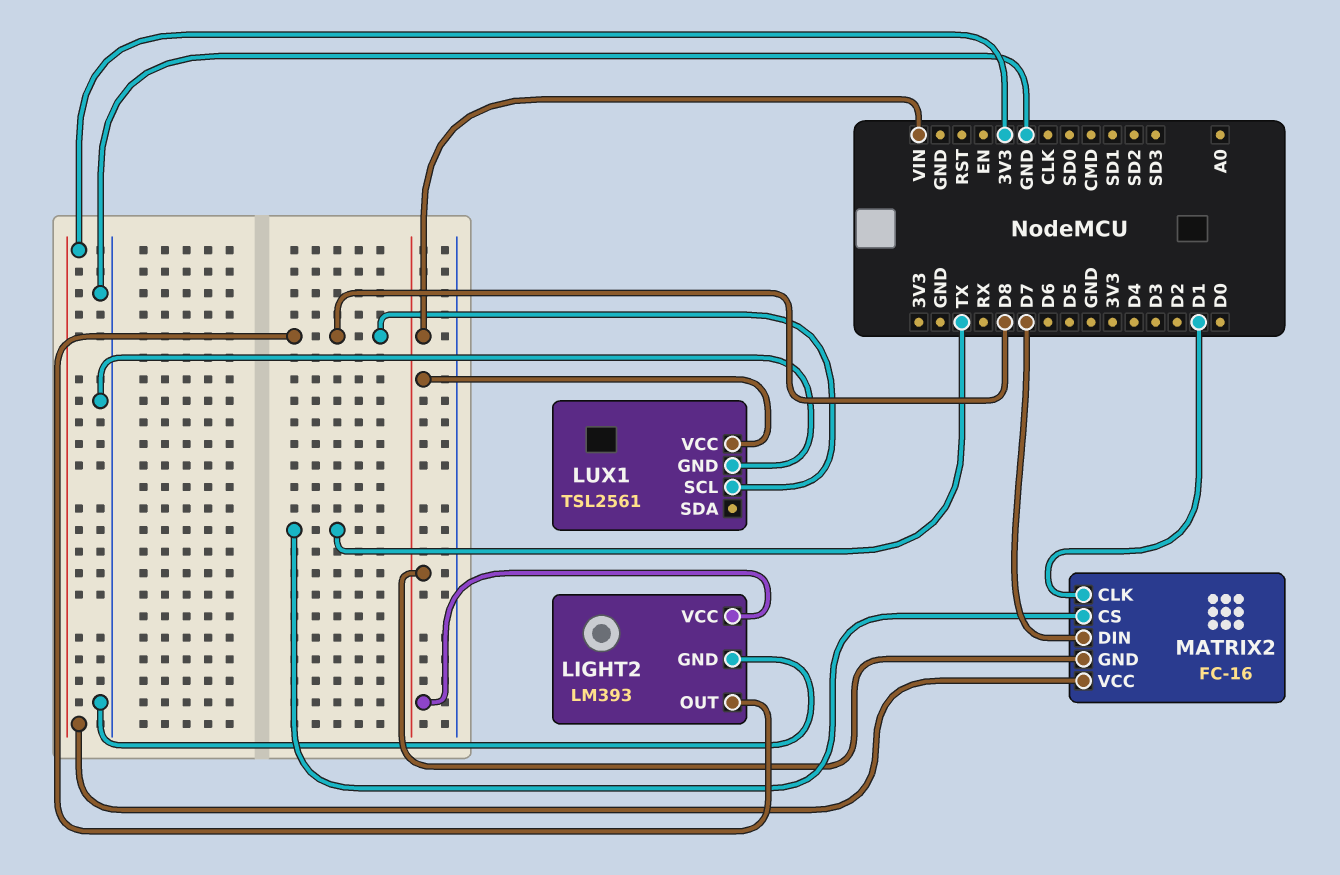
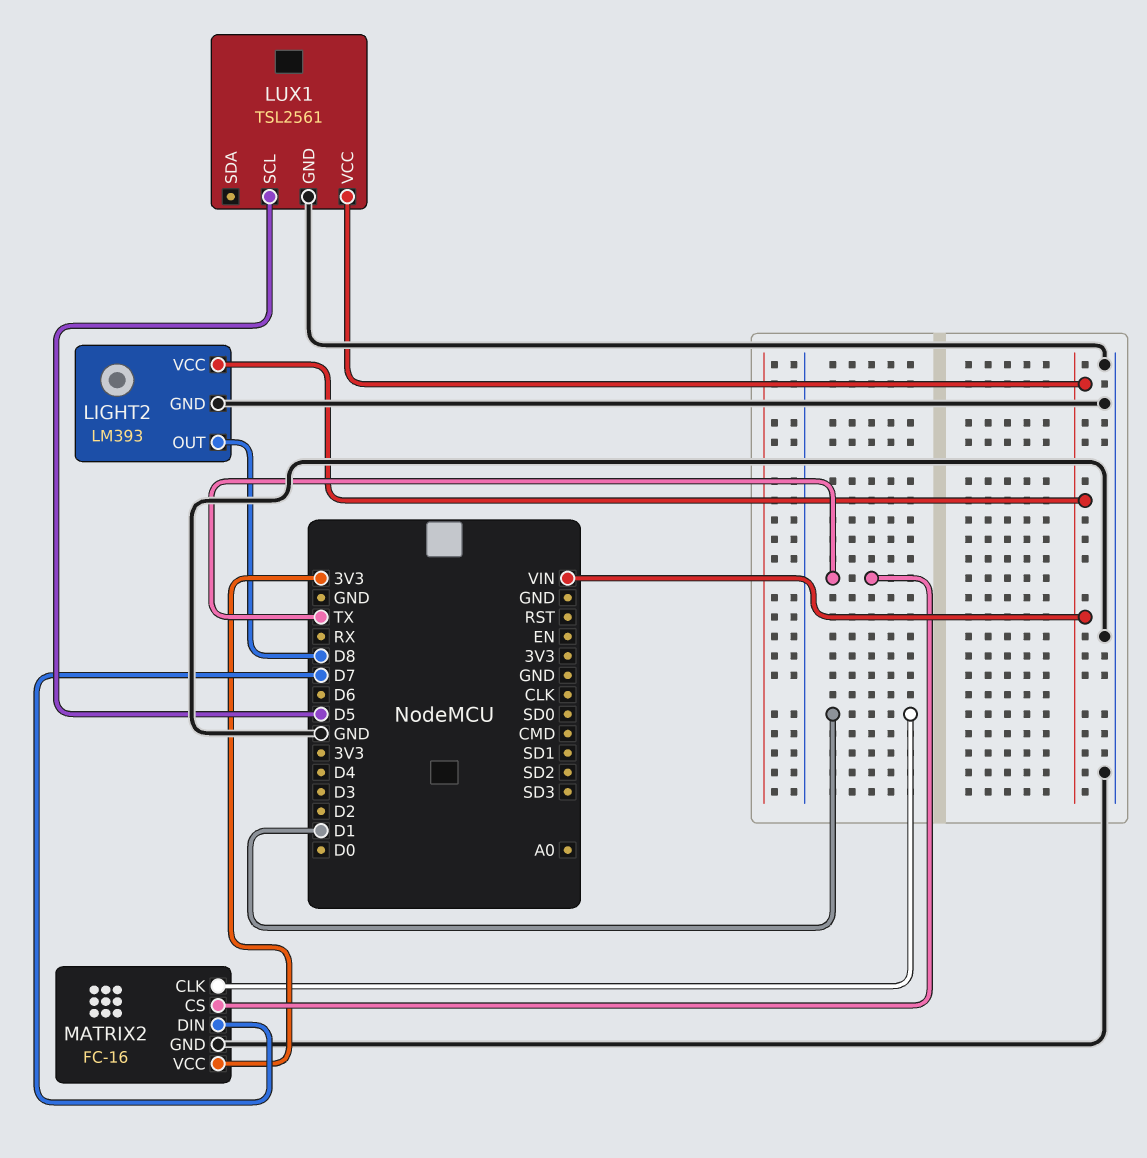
LUX1 pin SCL: D8 -> D5
MATRIX2 pin GND: VIN -> GND

